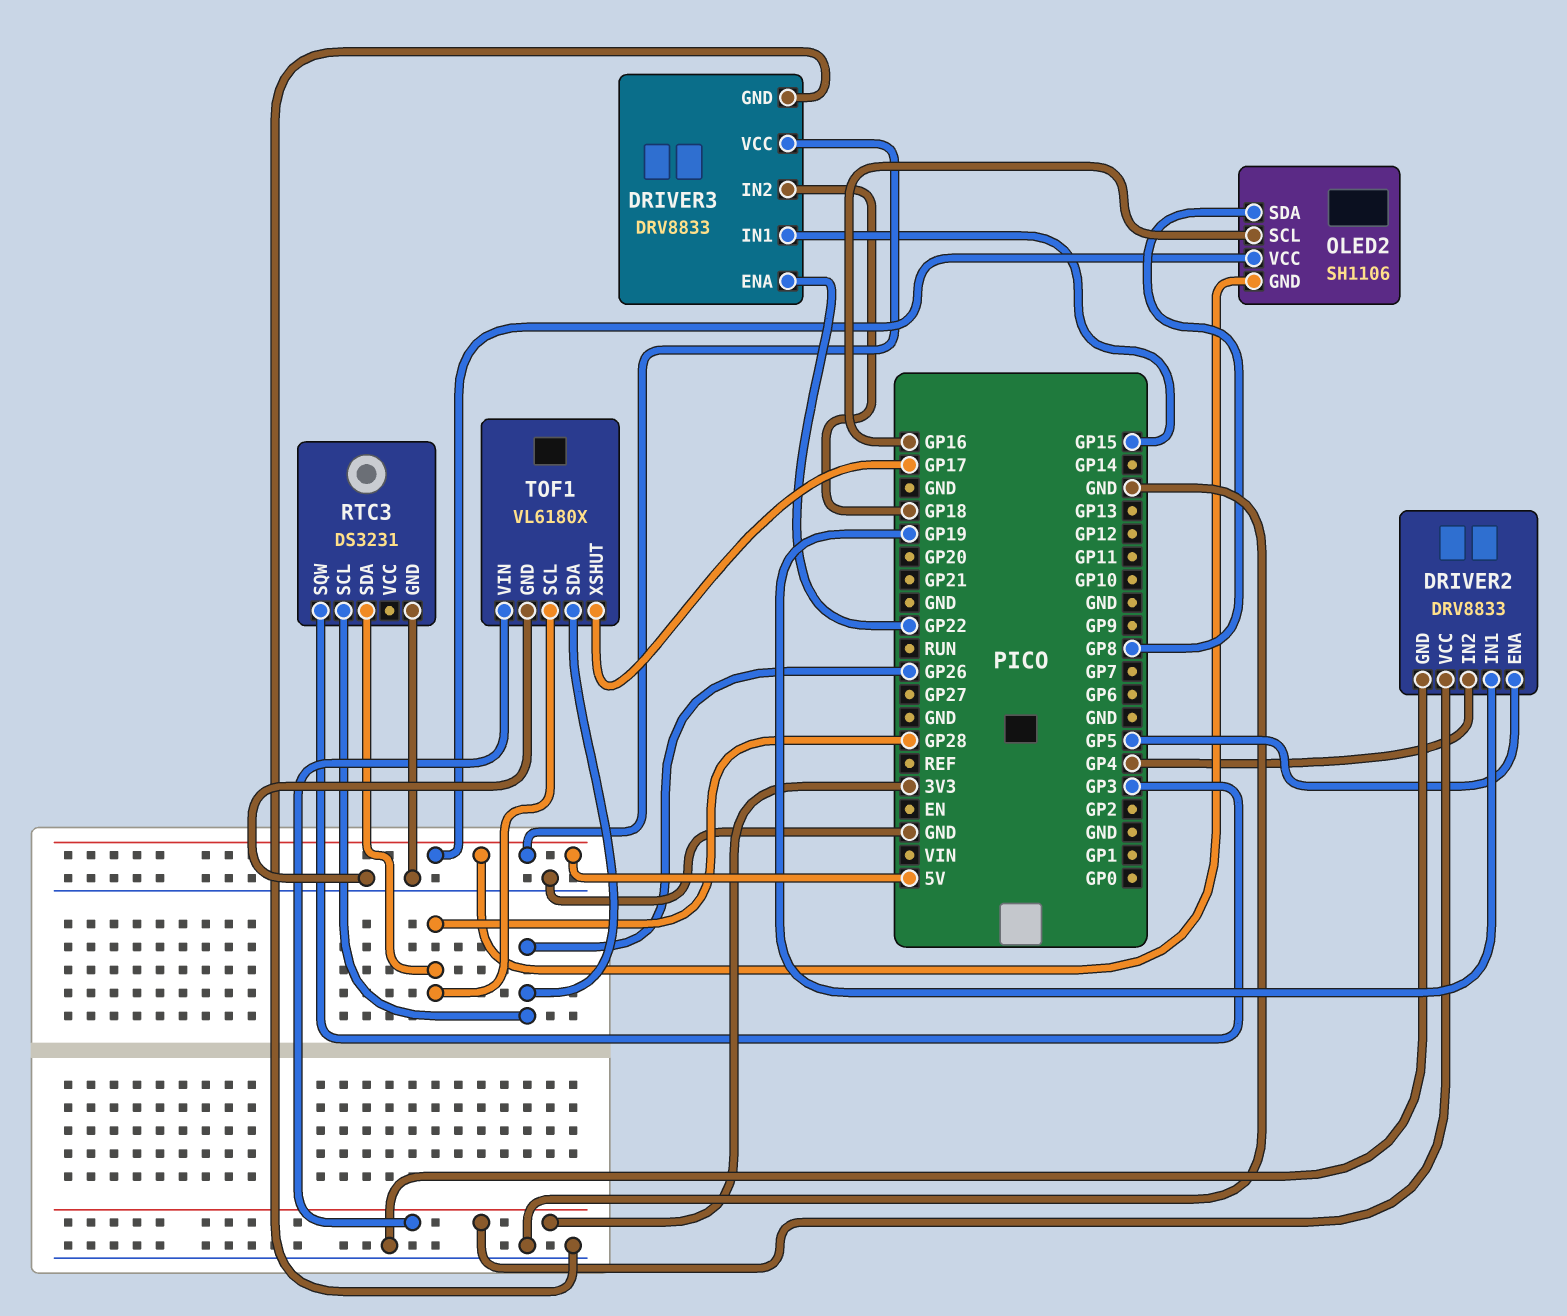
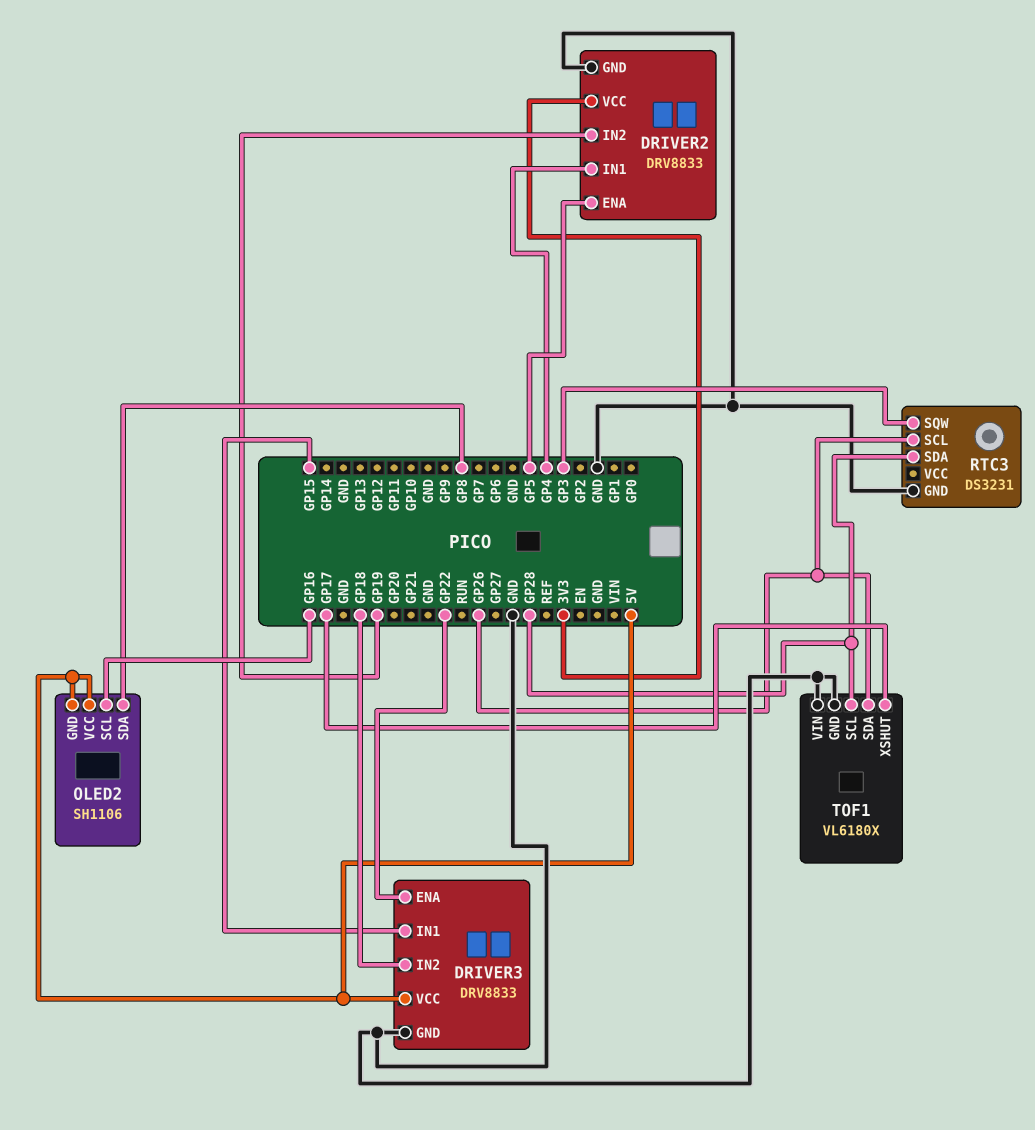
DRIVER2 pin IN1: GP19 -> GP4
DRIVER2 pin IN2: GP4 -> GP19
TOF1 pin VIN: 3V3 -> GND

